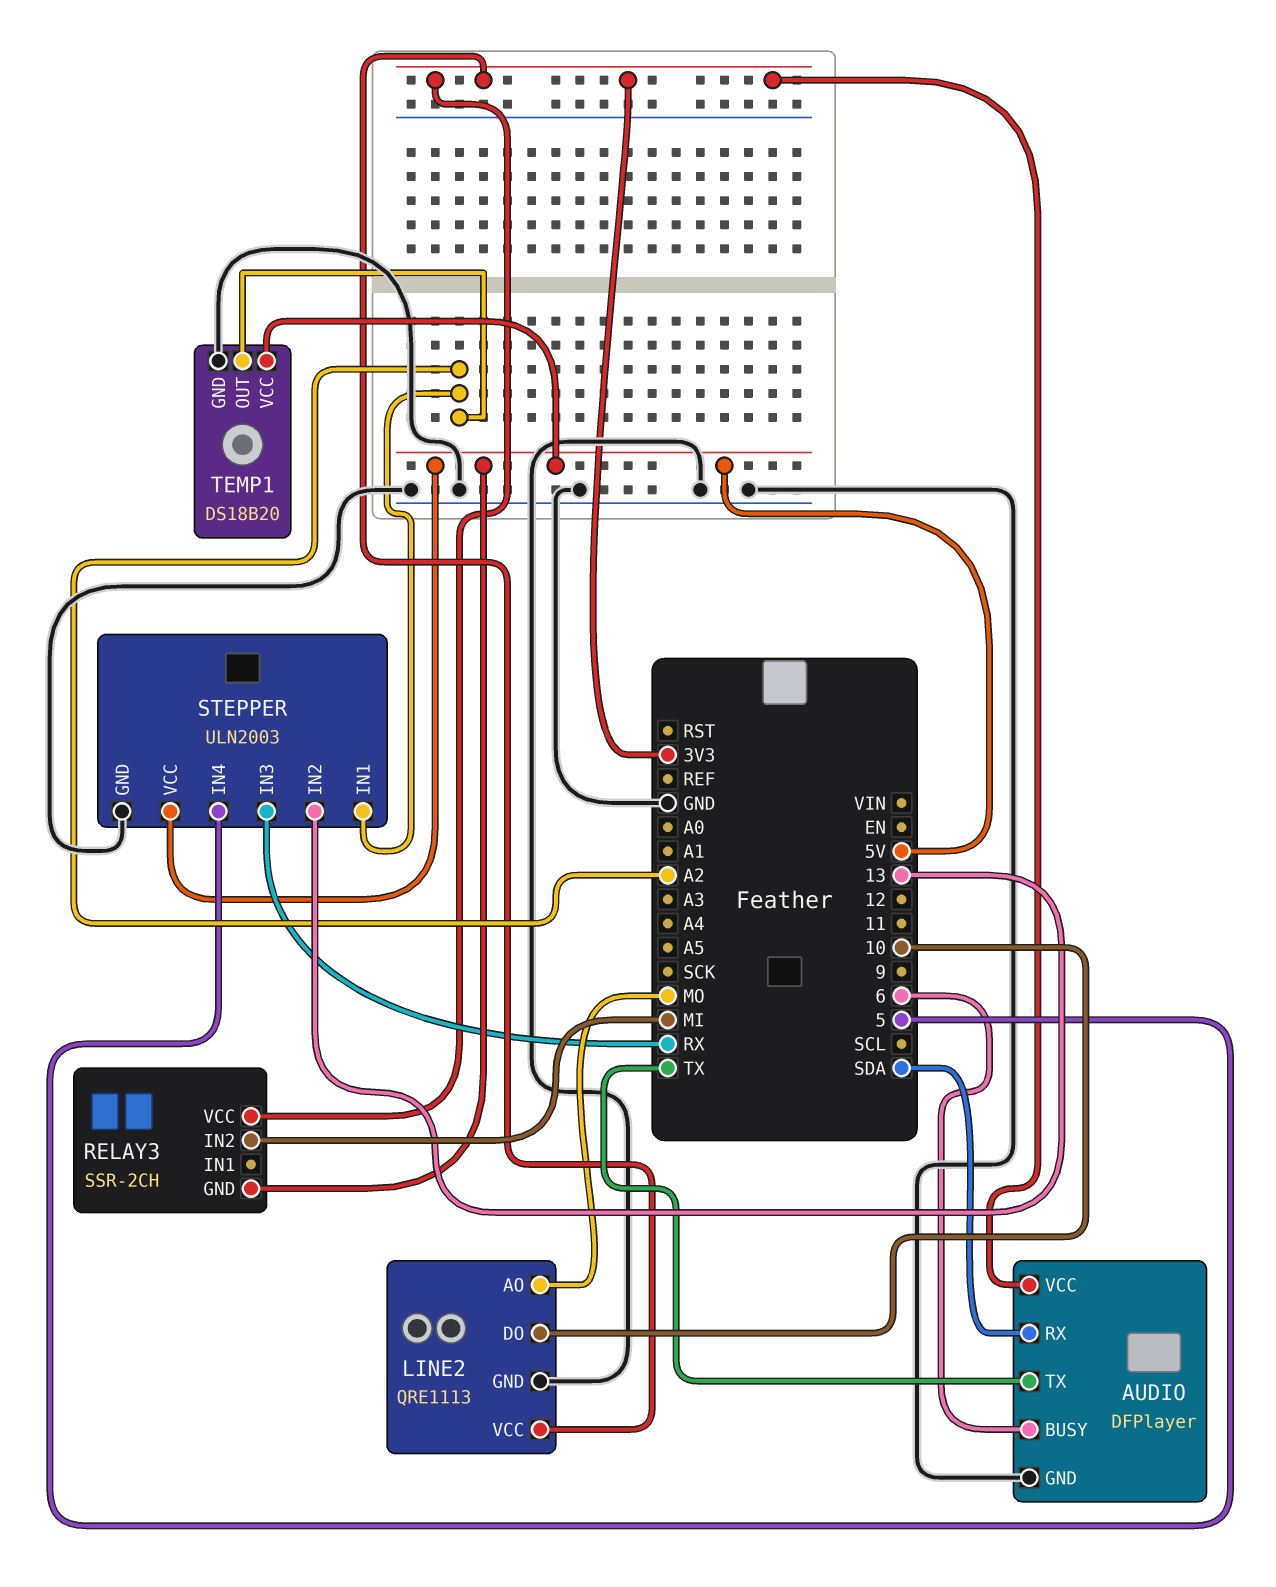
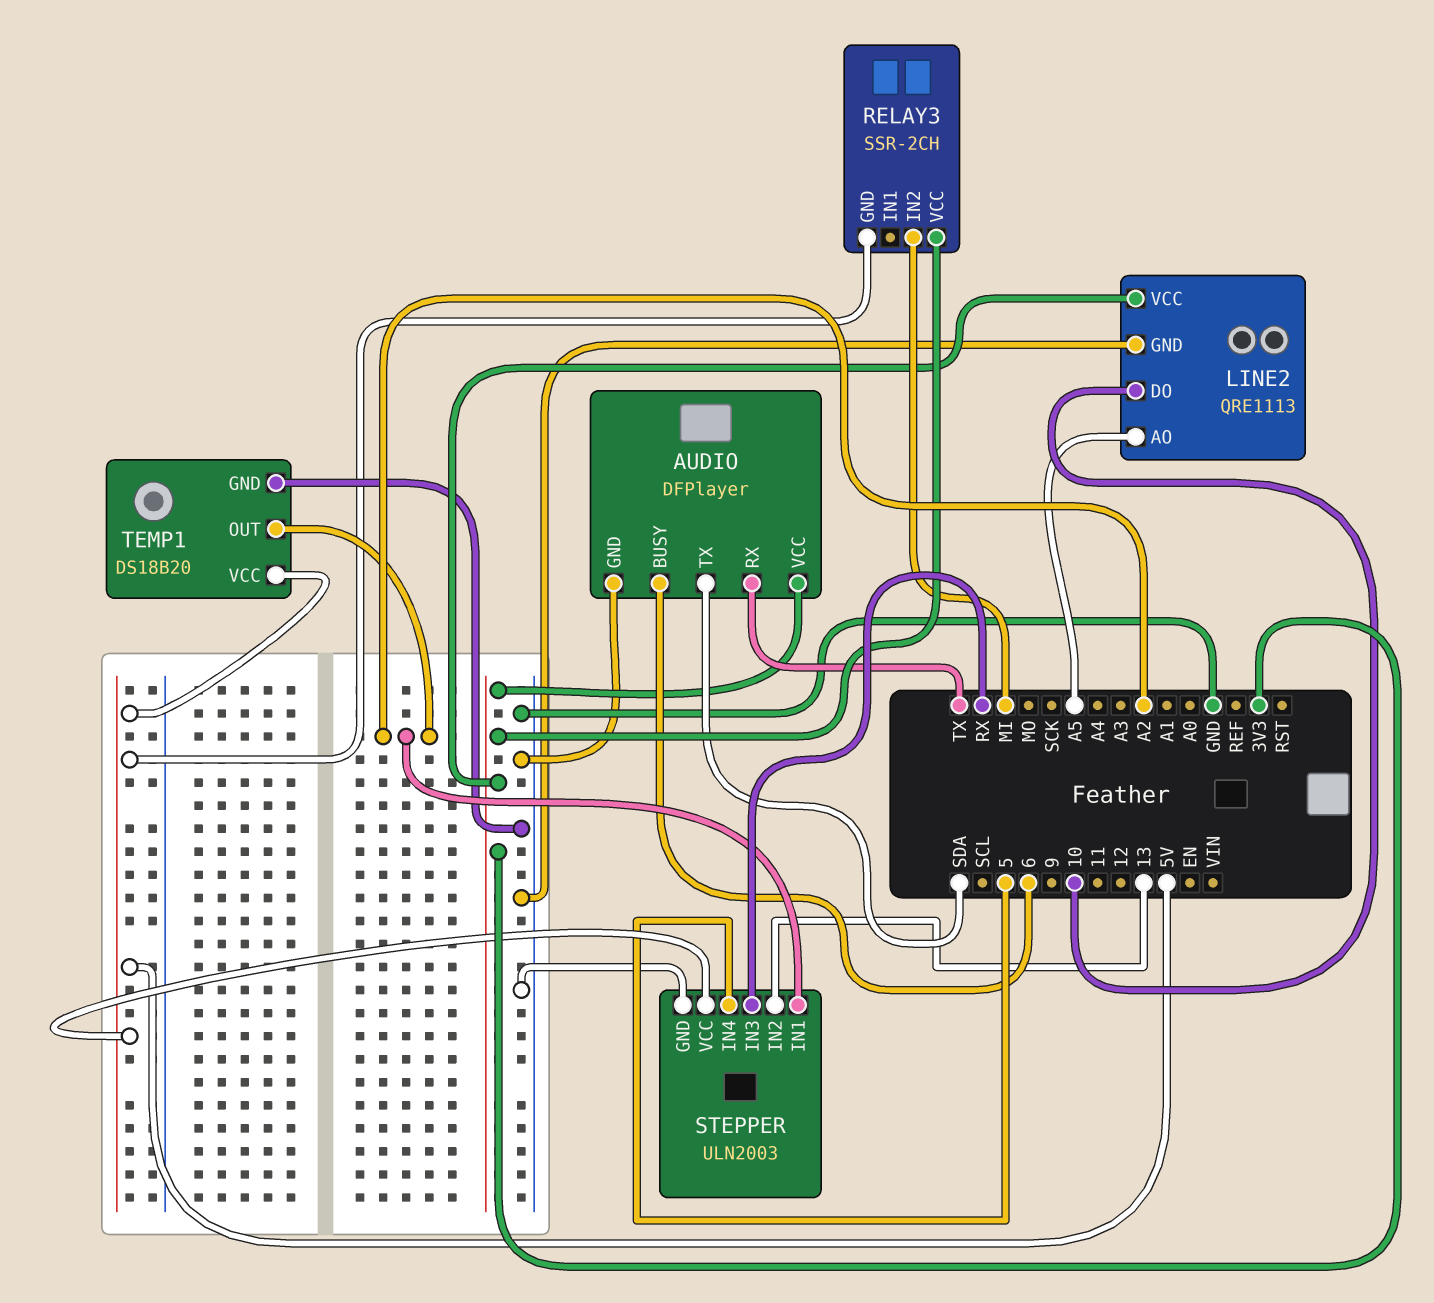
AUDIO pin RX: SDA -> TX
AUDIO pin TX: TX -> SDA
LINE2 pin AO: MO -> A5

